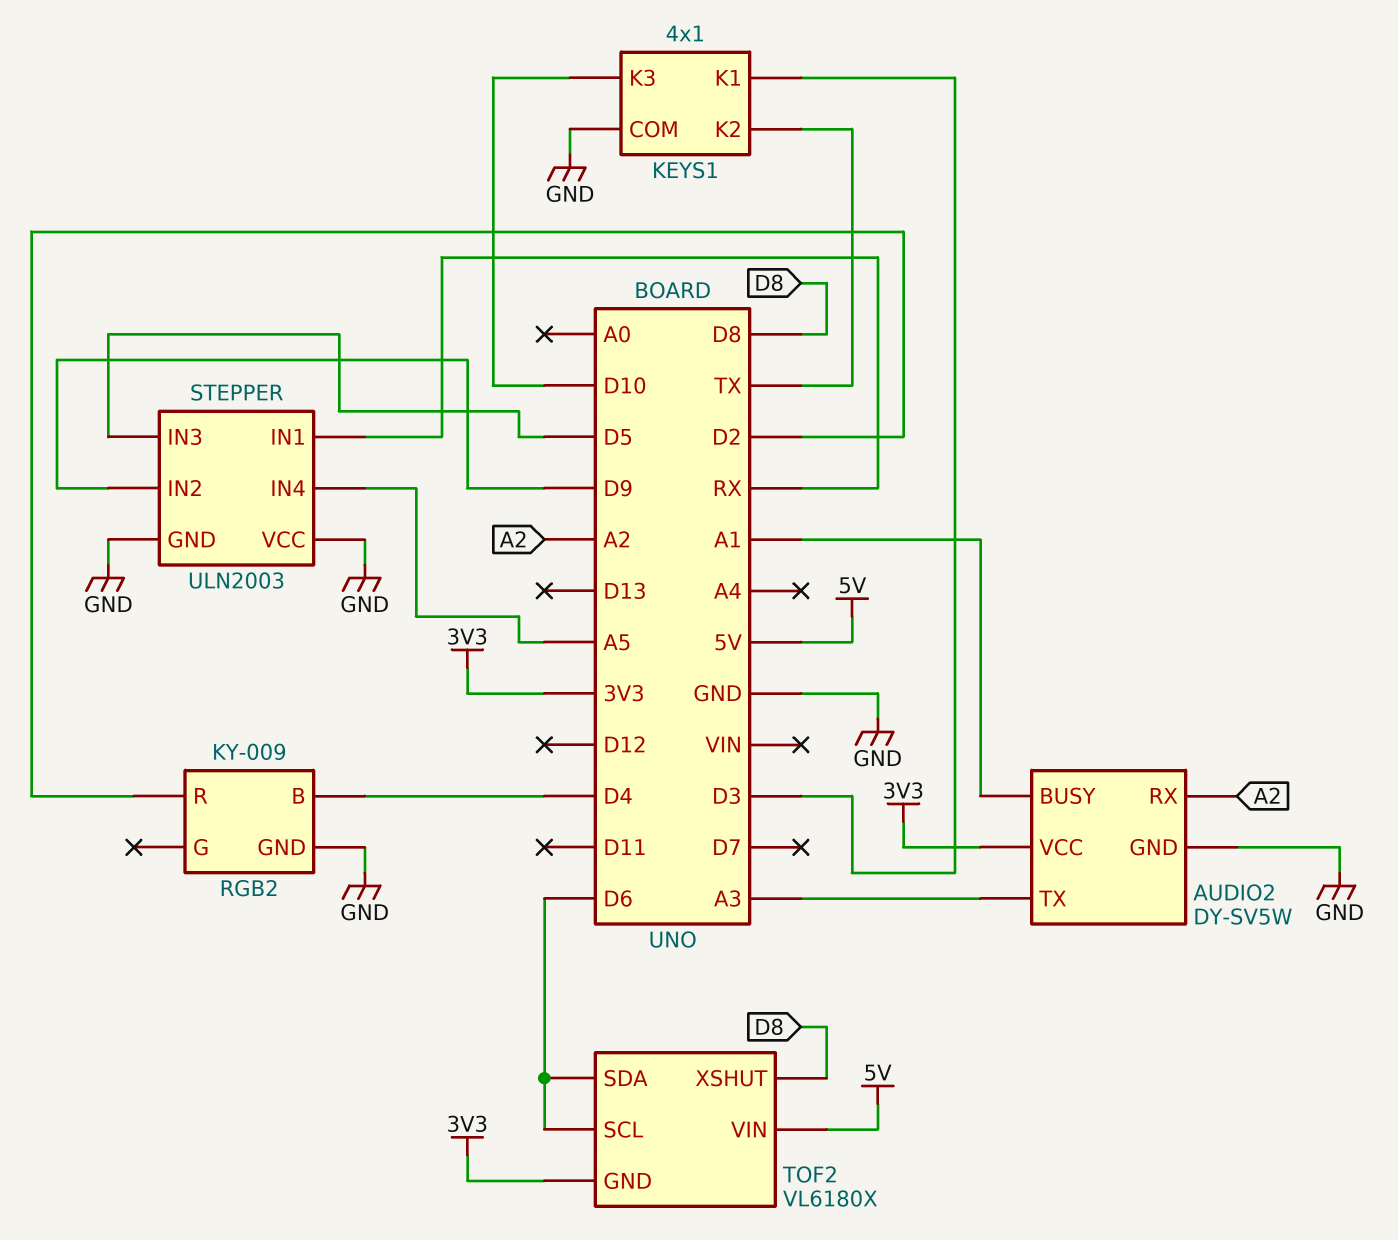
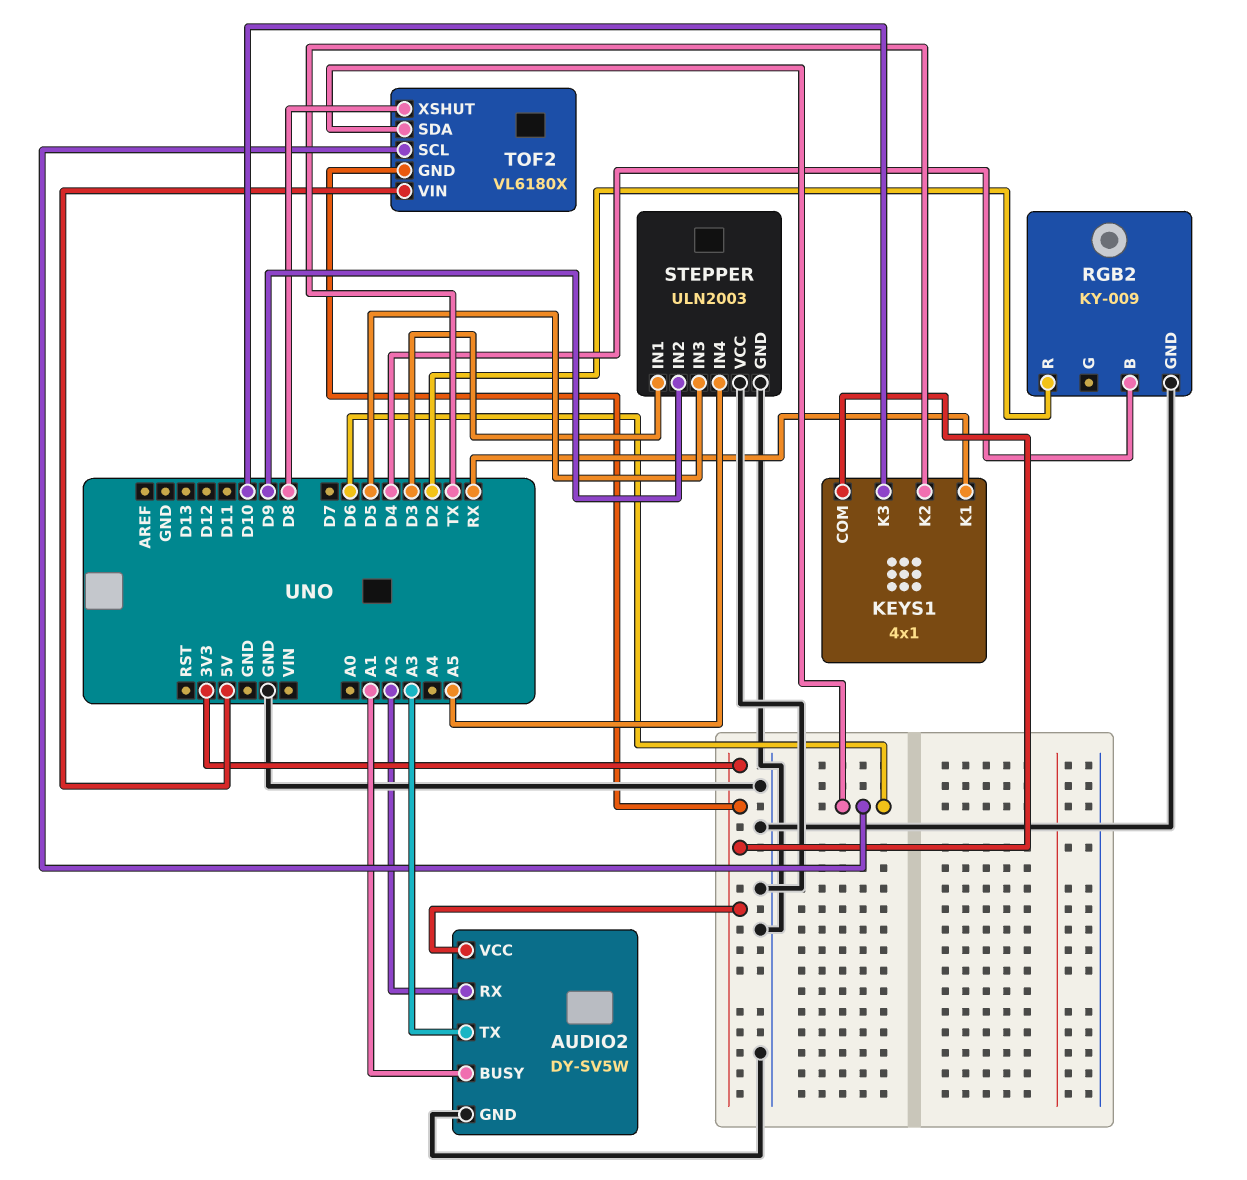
KEYS1 pin COM: GND -> 3V3
KEYS1 pin K1: D3 -> RX
STEPPER pin IN1: RX -> D3

